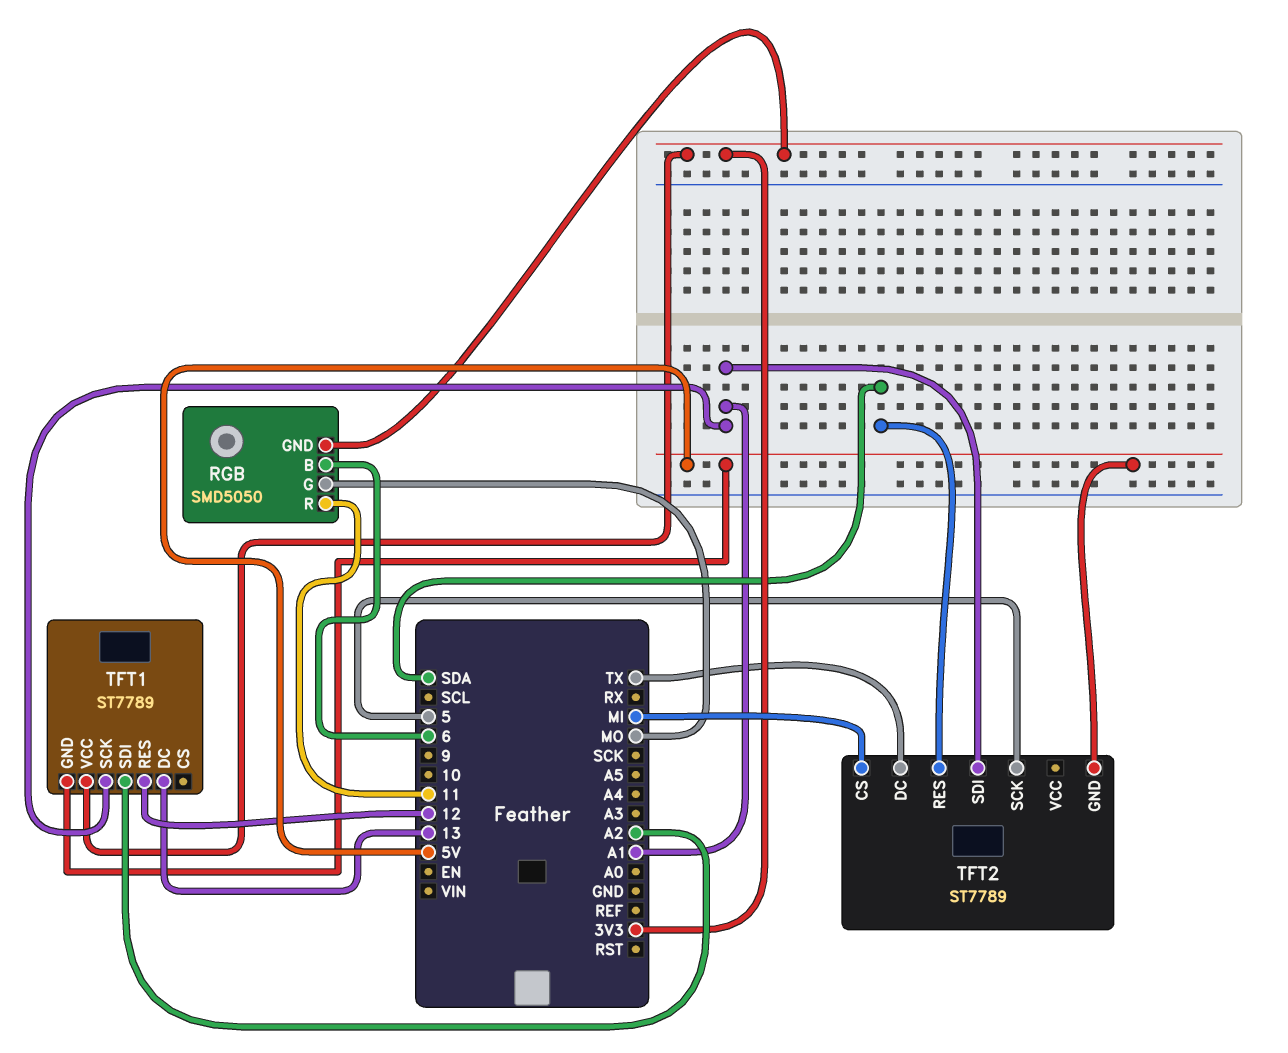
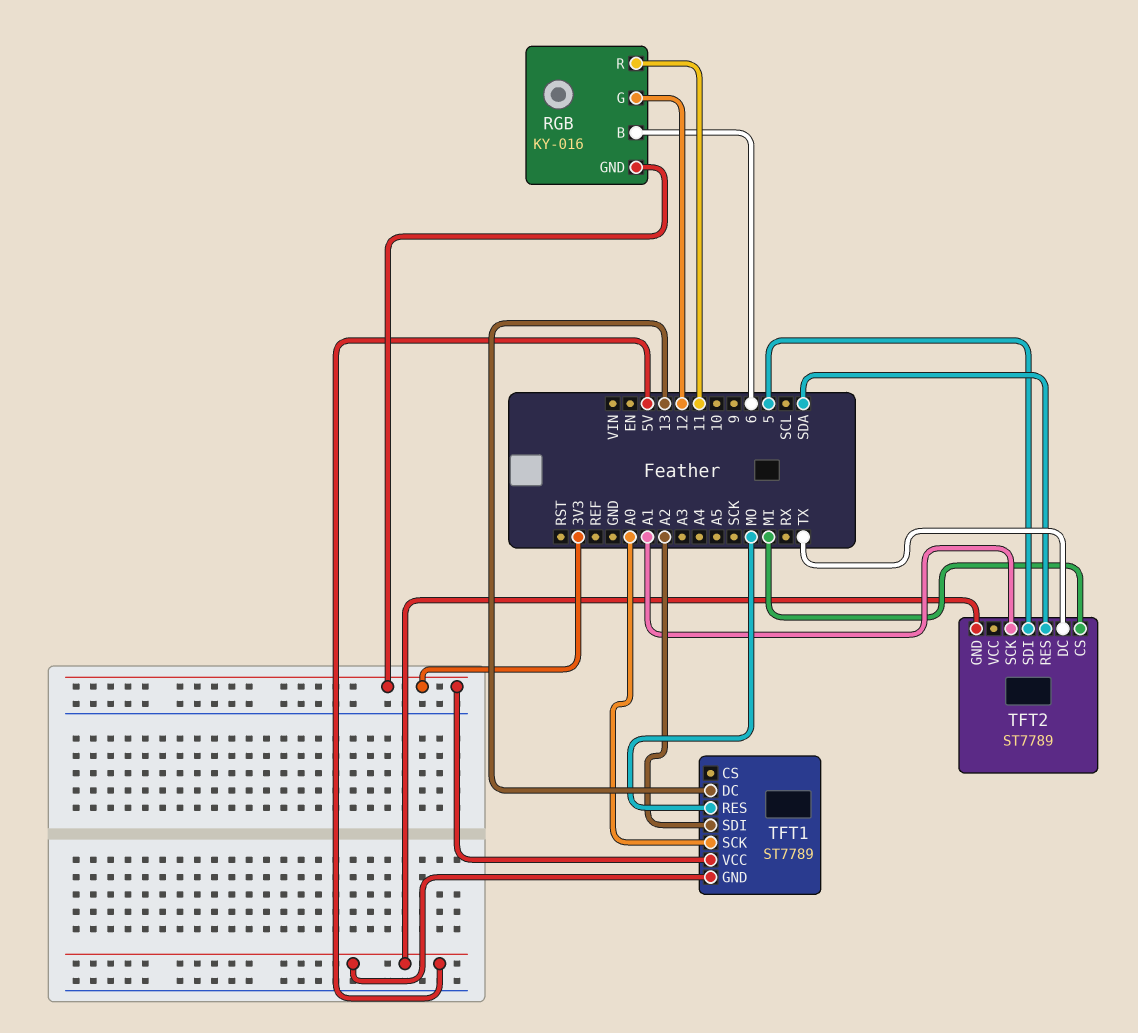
RGB: SMD5050 -> KY-016
RGB pin G: MO -> 12
TFT1 pin RES: 12 -> MO
TFT1 pin SCK: A1 -> A0
TFT2 pin SCK: 5 -> A1
TFT2 pin SDI: A1 -> 5

